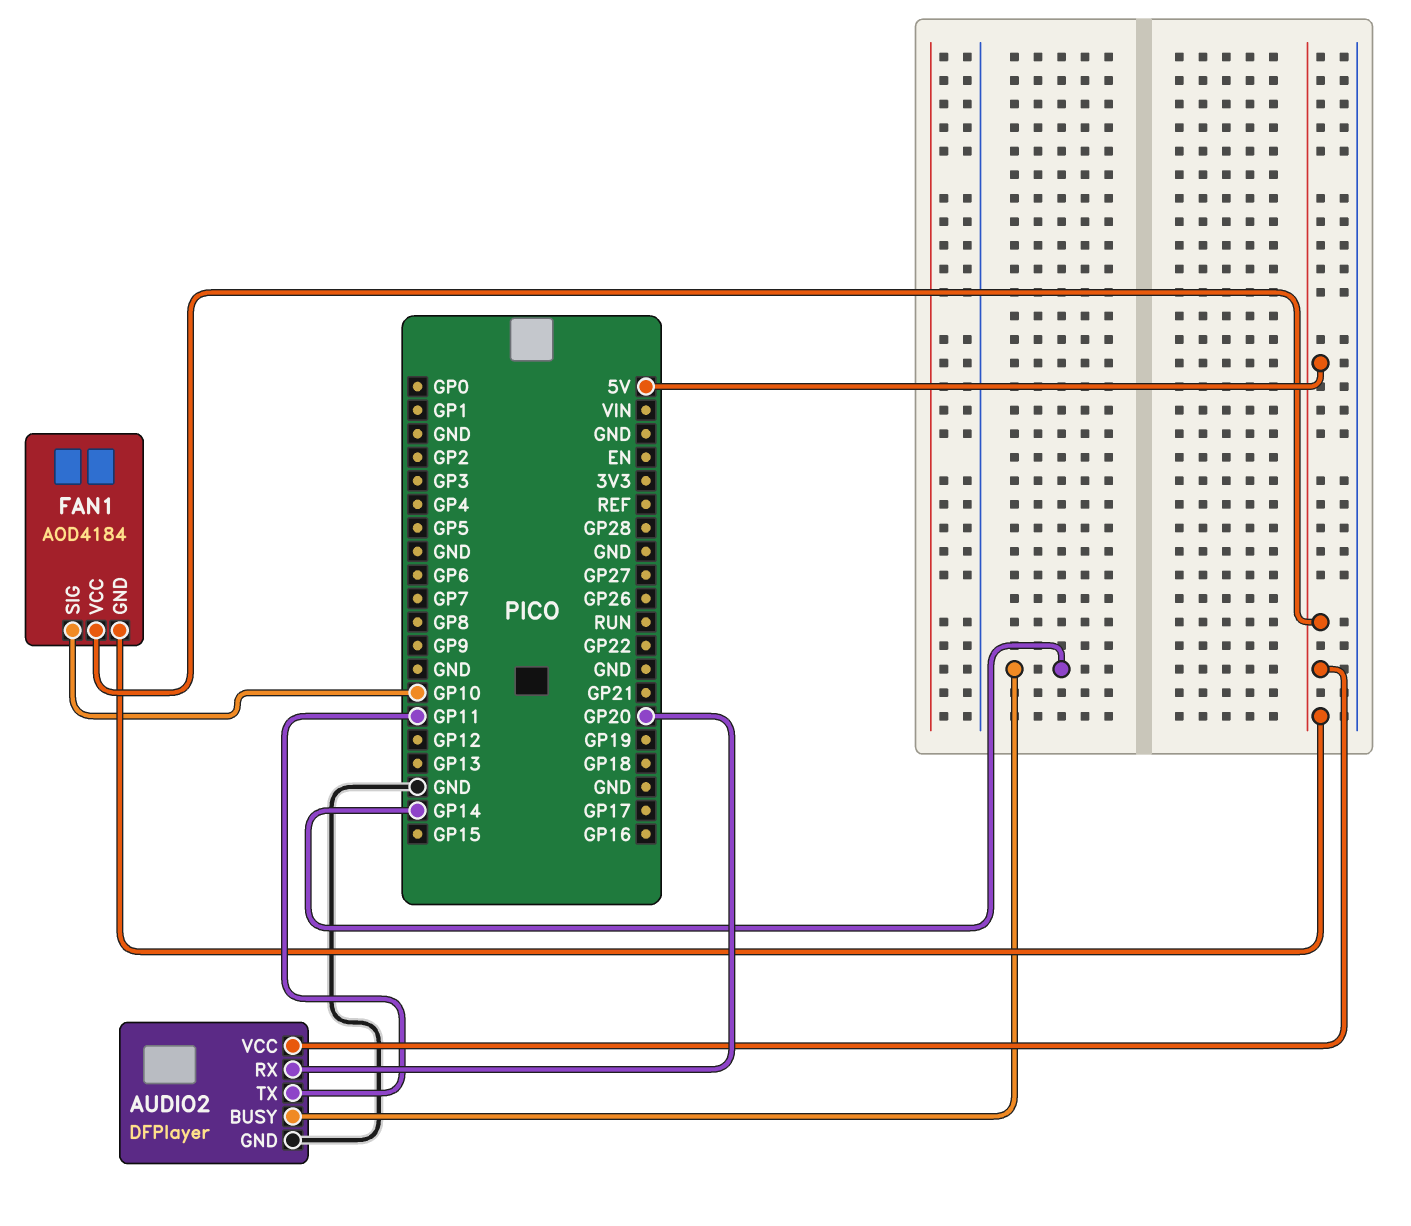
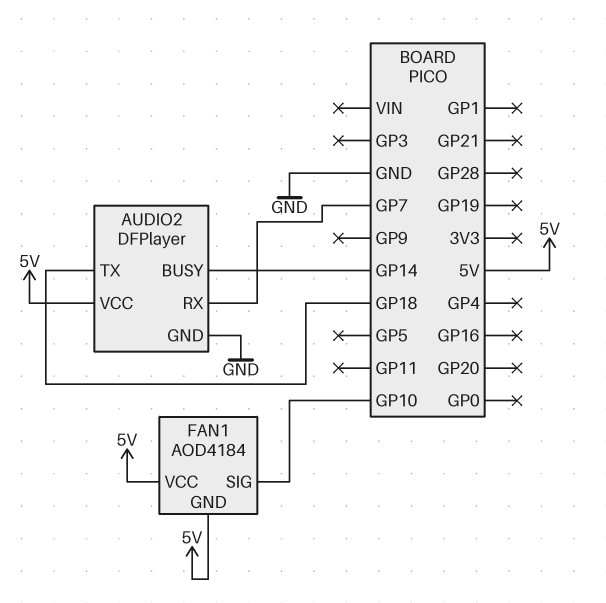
AUDIO2 pin RX: GP20 -> GP7
AUDIO2 pin TX: GP11 -> GP18

